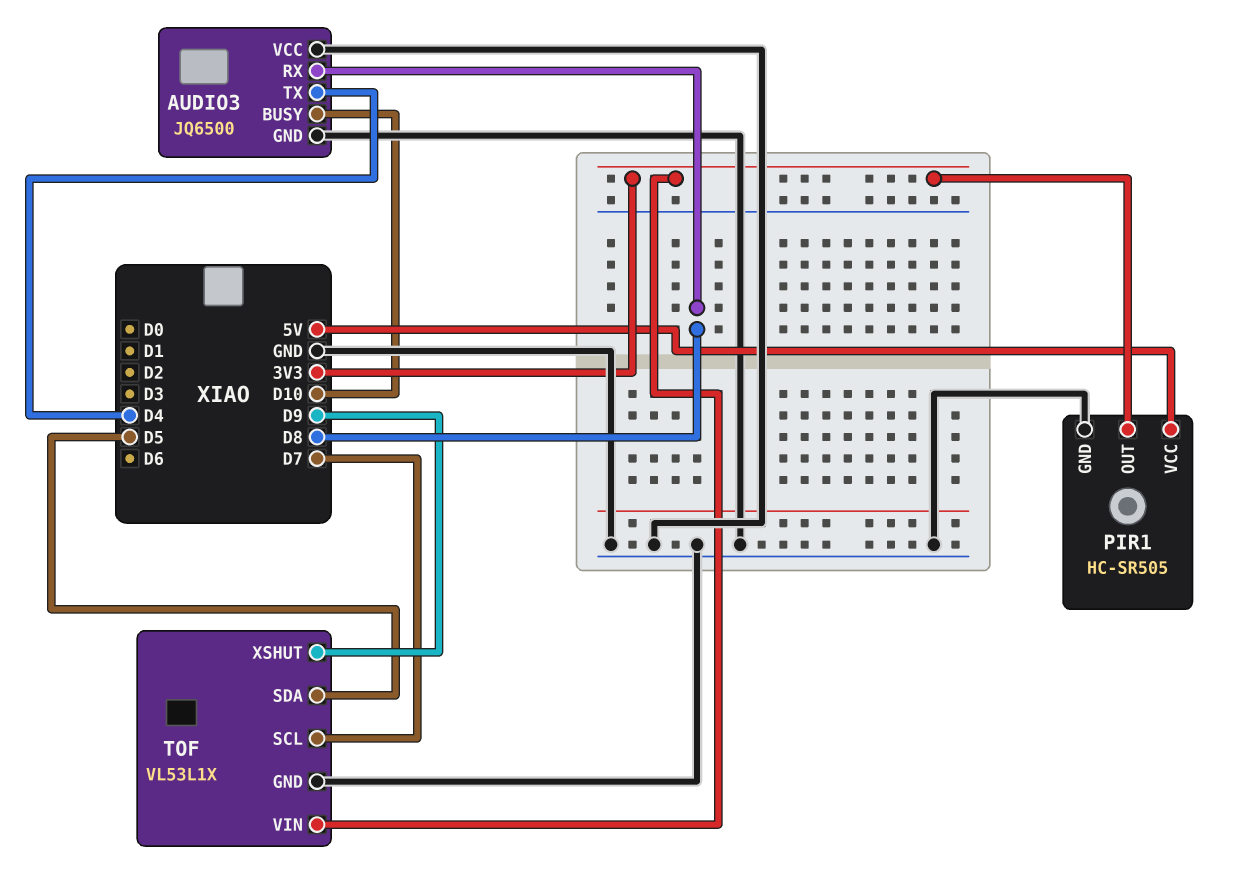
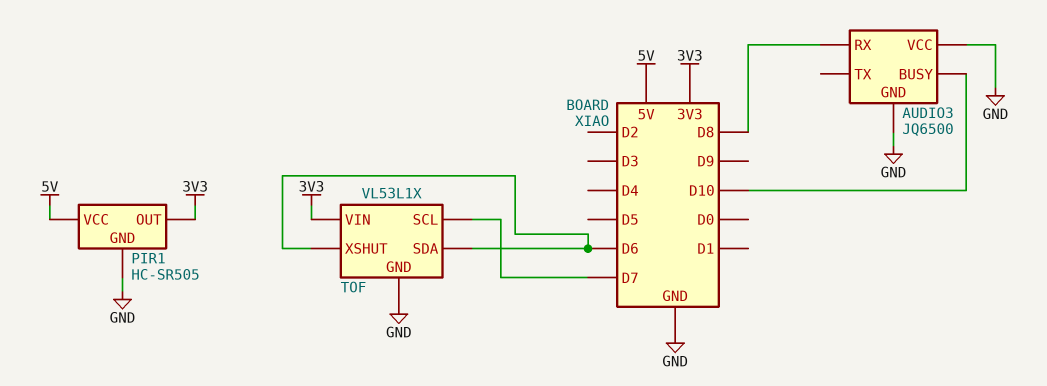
AUDIO3 pin TX: D4 -> none
TOF pin SDA: D5 -> D6
TOF pin XSHUT: D9 -> D6

